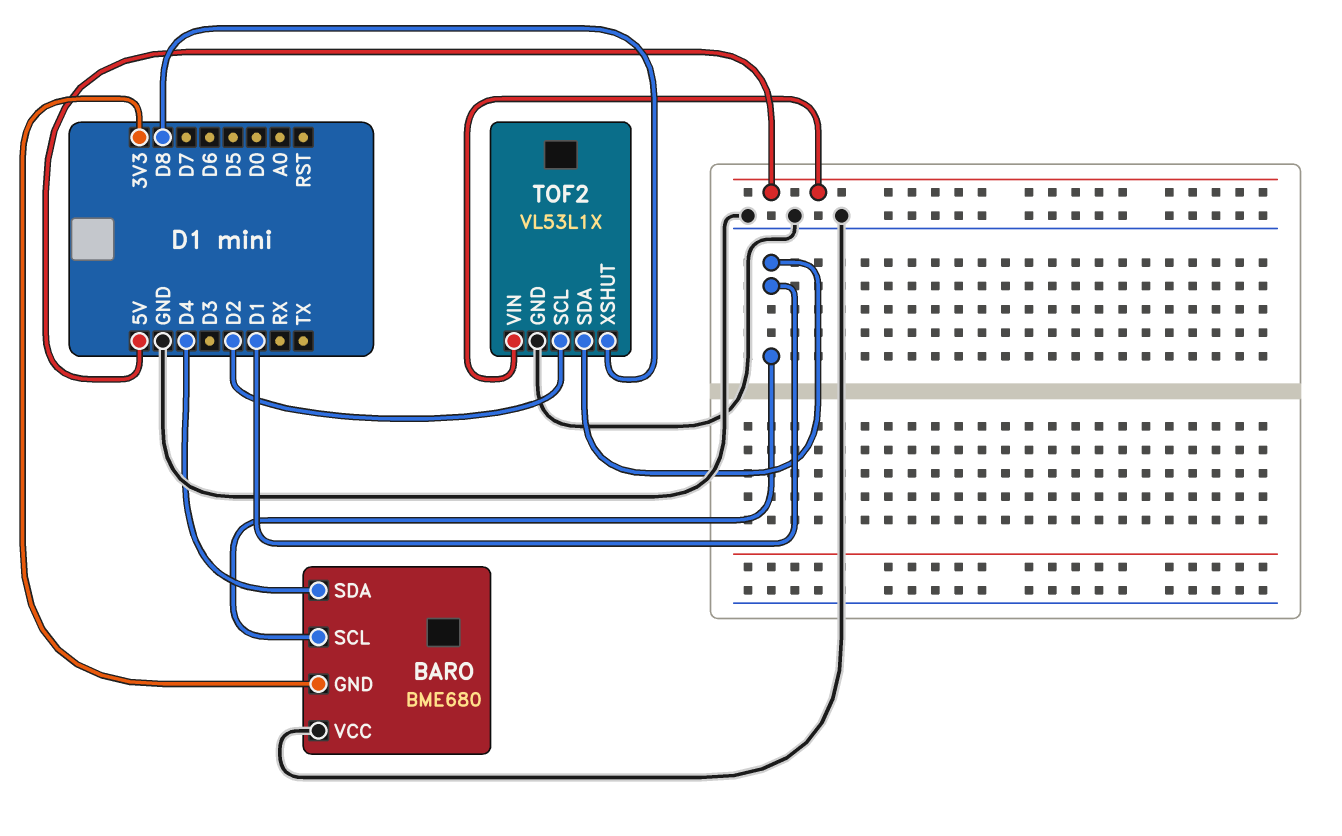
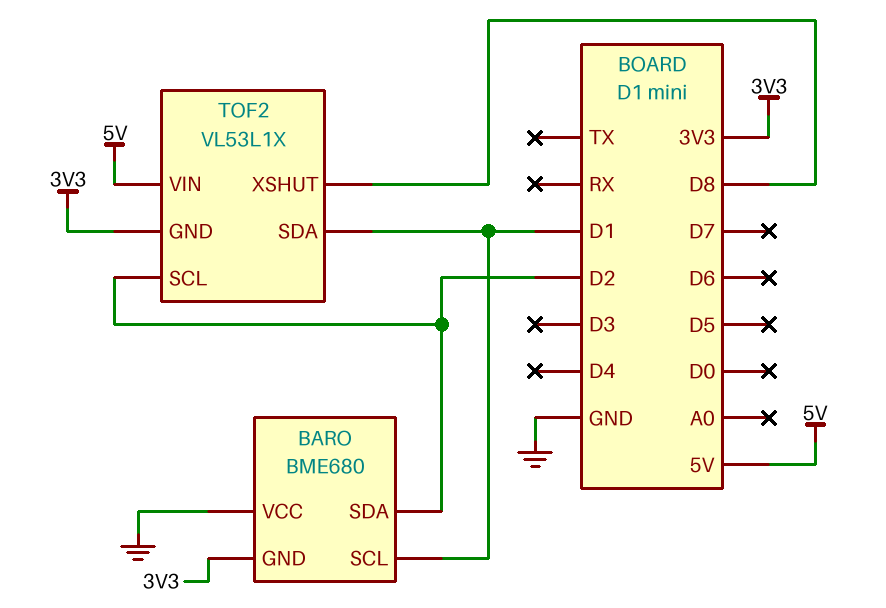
BARO pin SDA: D4 -> D2
TOF2 pin GND: GND -> 3V3

